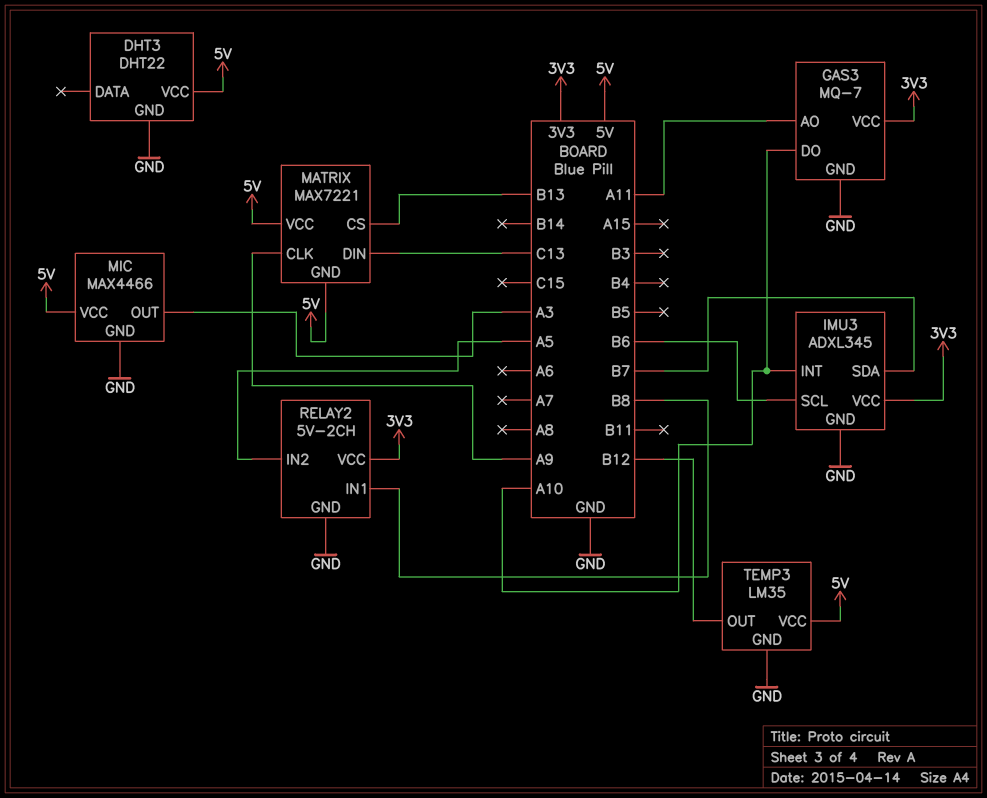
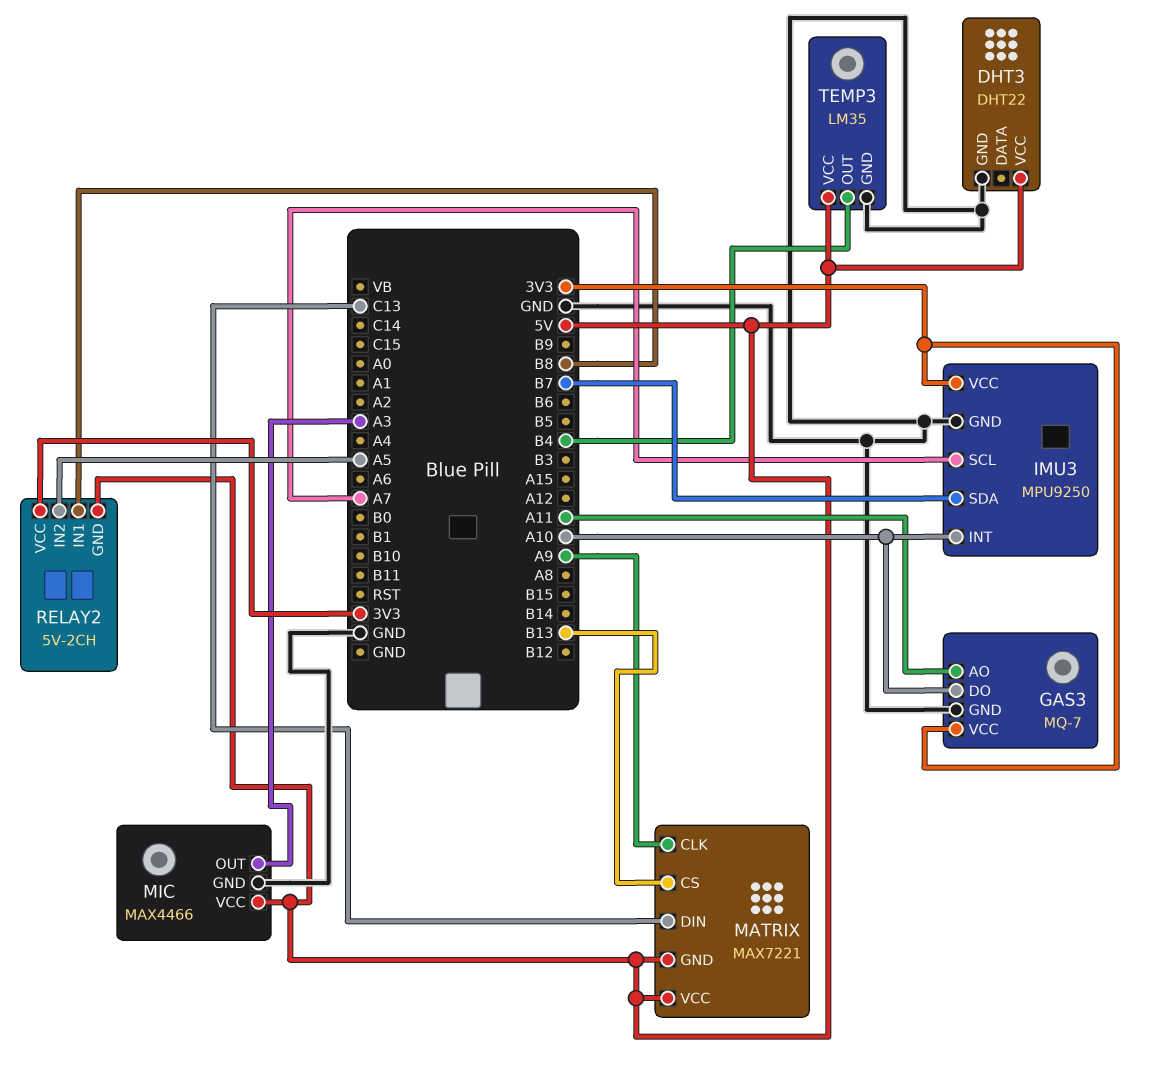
IMU3: ADXL345 -> MPU9250
IMU3 pin SCL: B6 -> A7
RELAY2 pin GND: GND -> 5V
TEMP3 pin OUT: B12 -> B4

